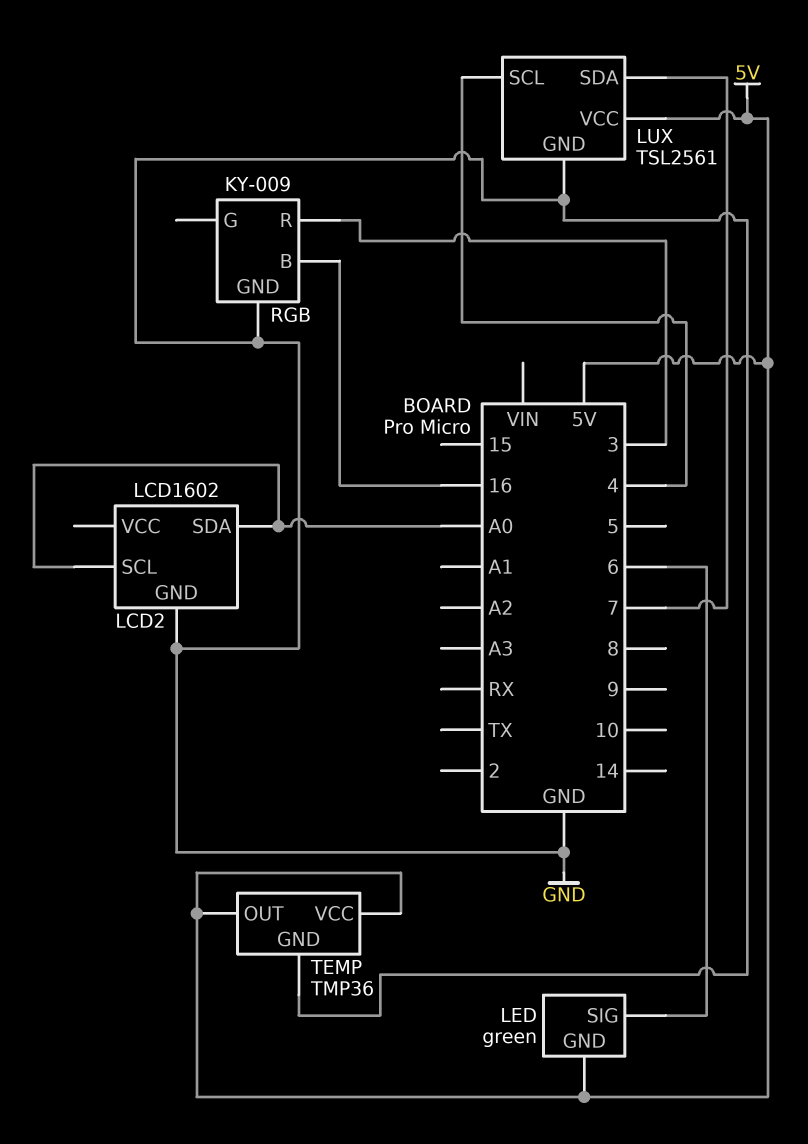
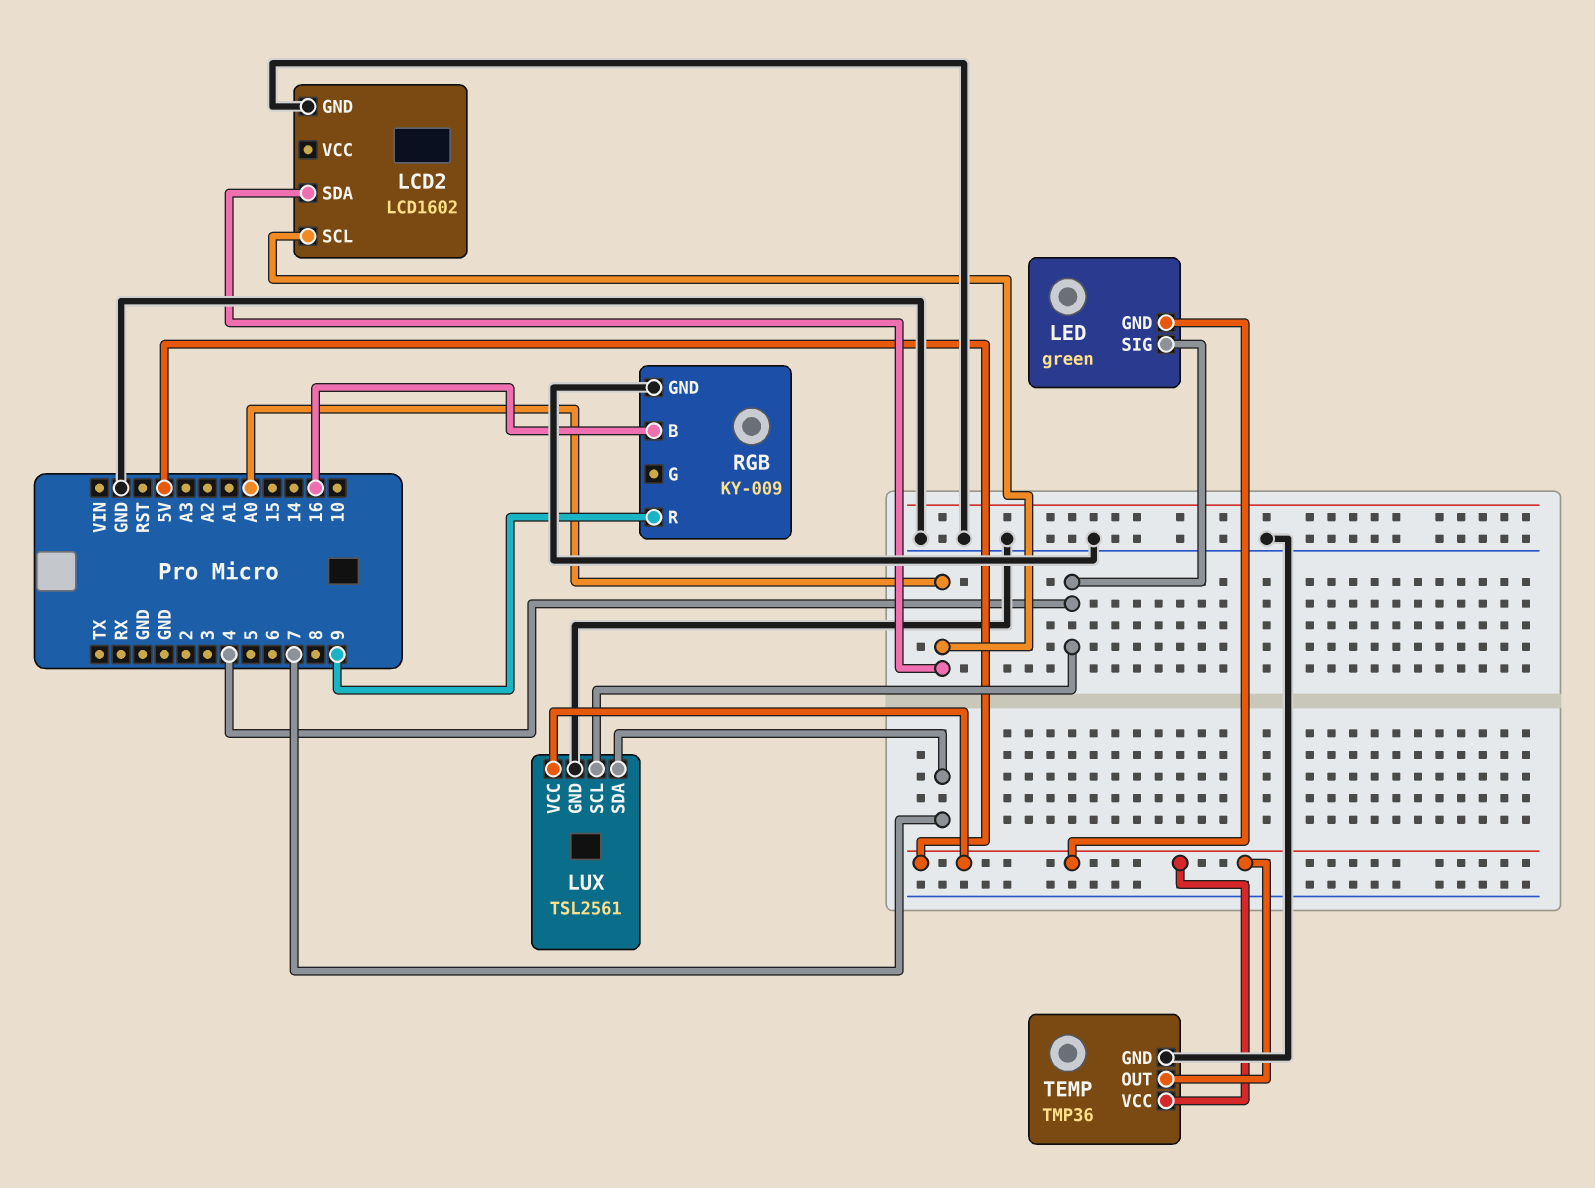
LED pin SIG: 6 -> 4
RGB pin R: 3 -> 9

